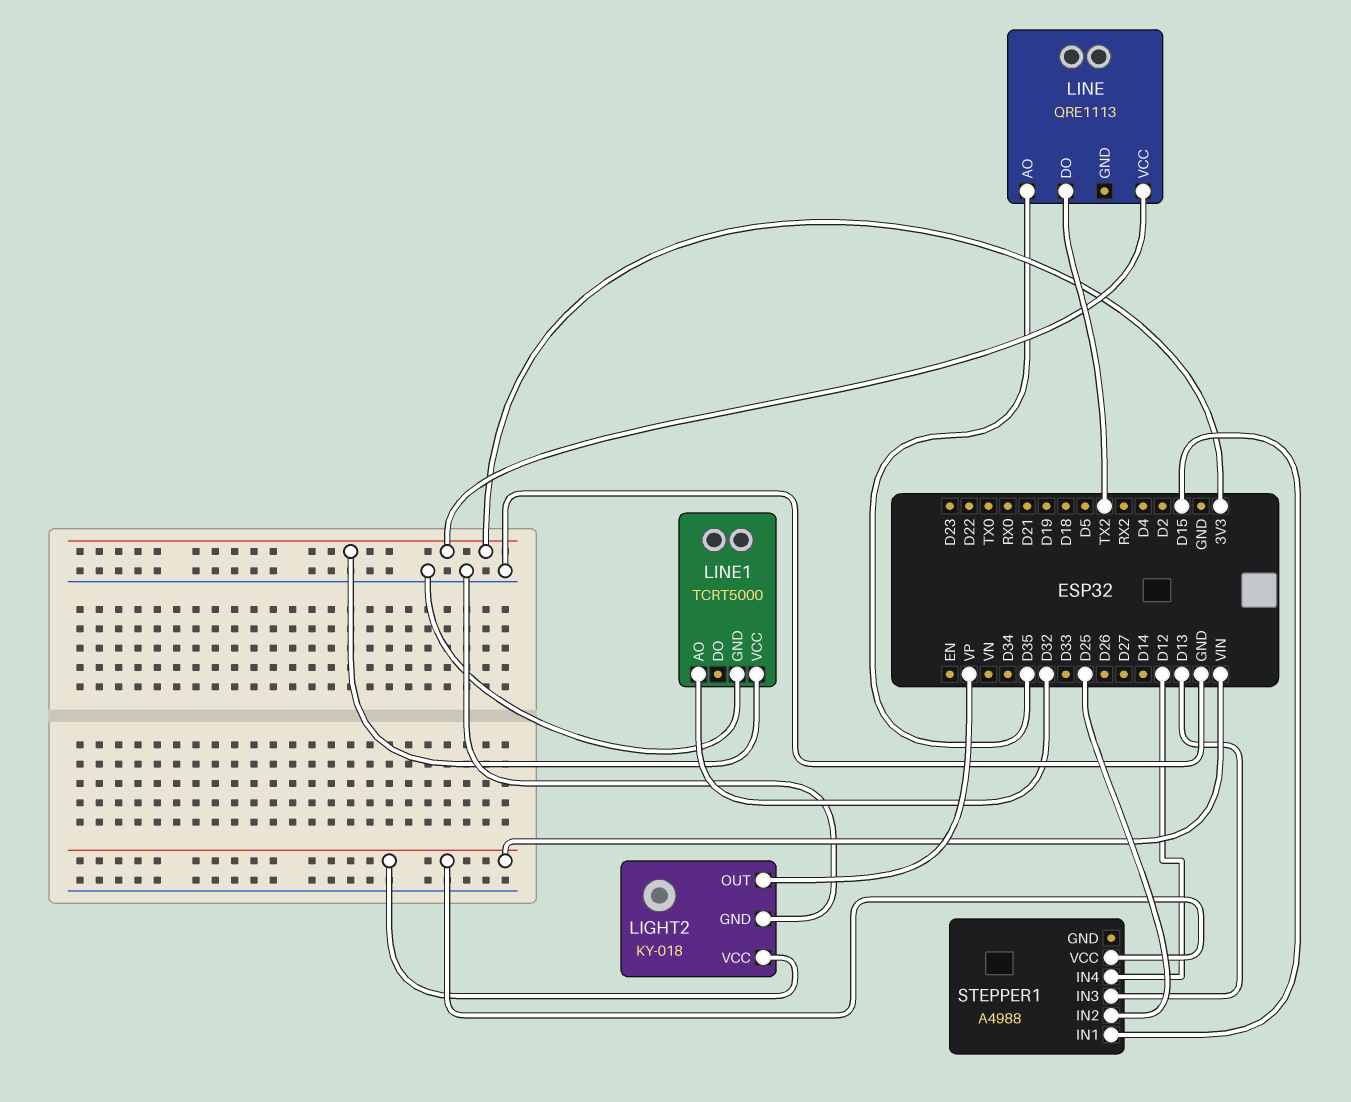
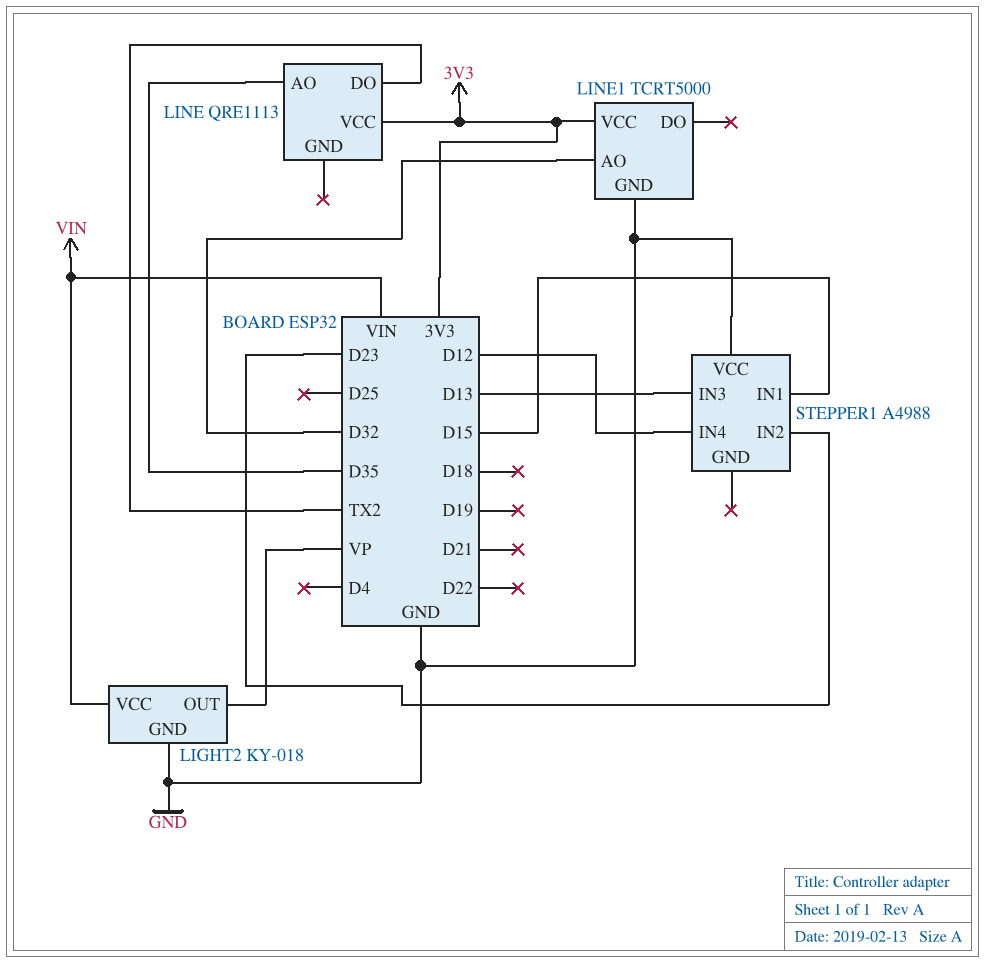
STEPPER1 pin IN2: D25 -> D23
STEPPER1 pin VCC: VIN -> GND

